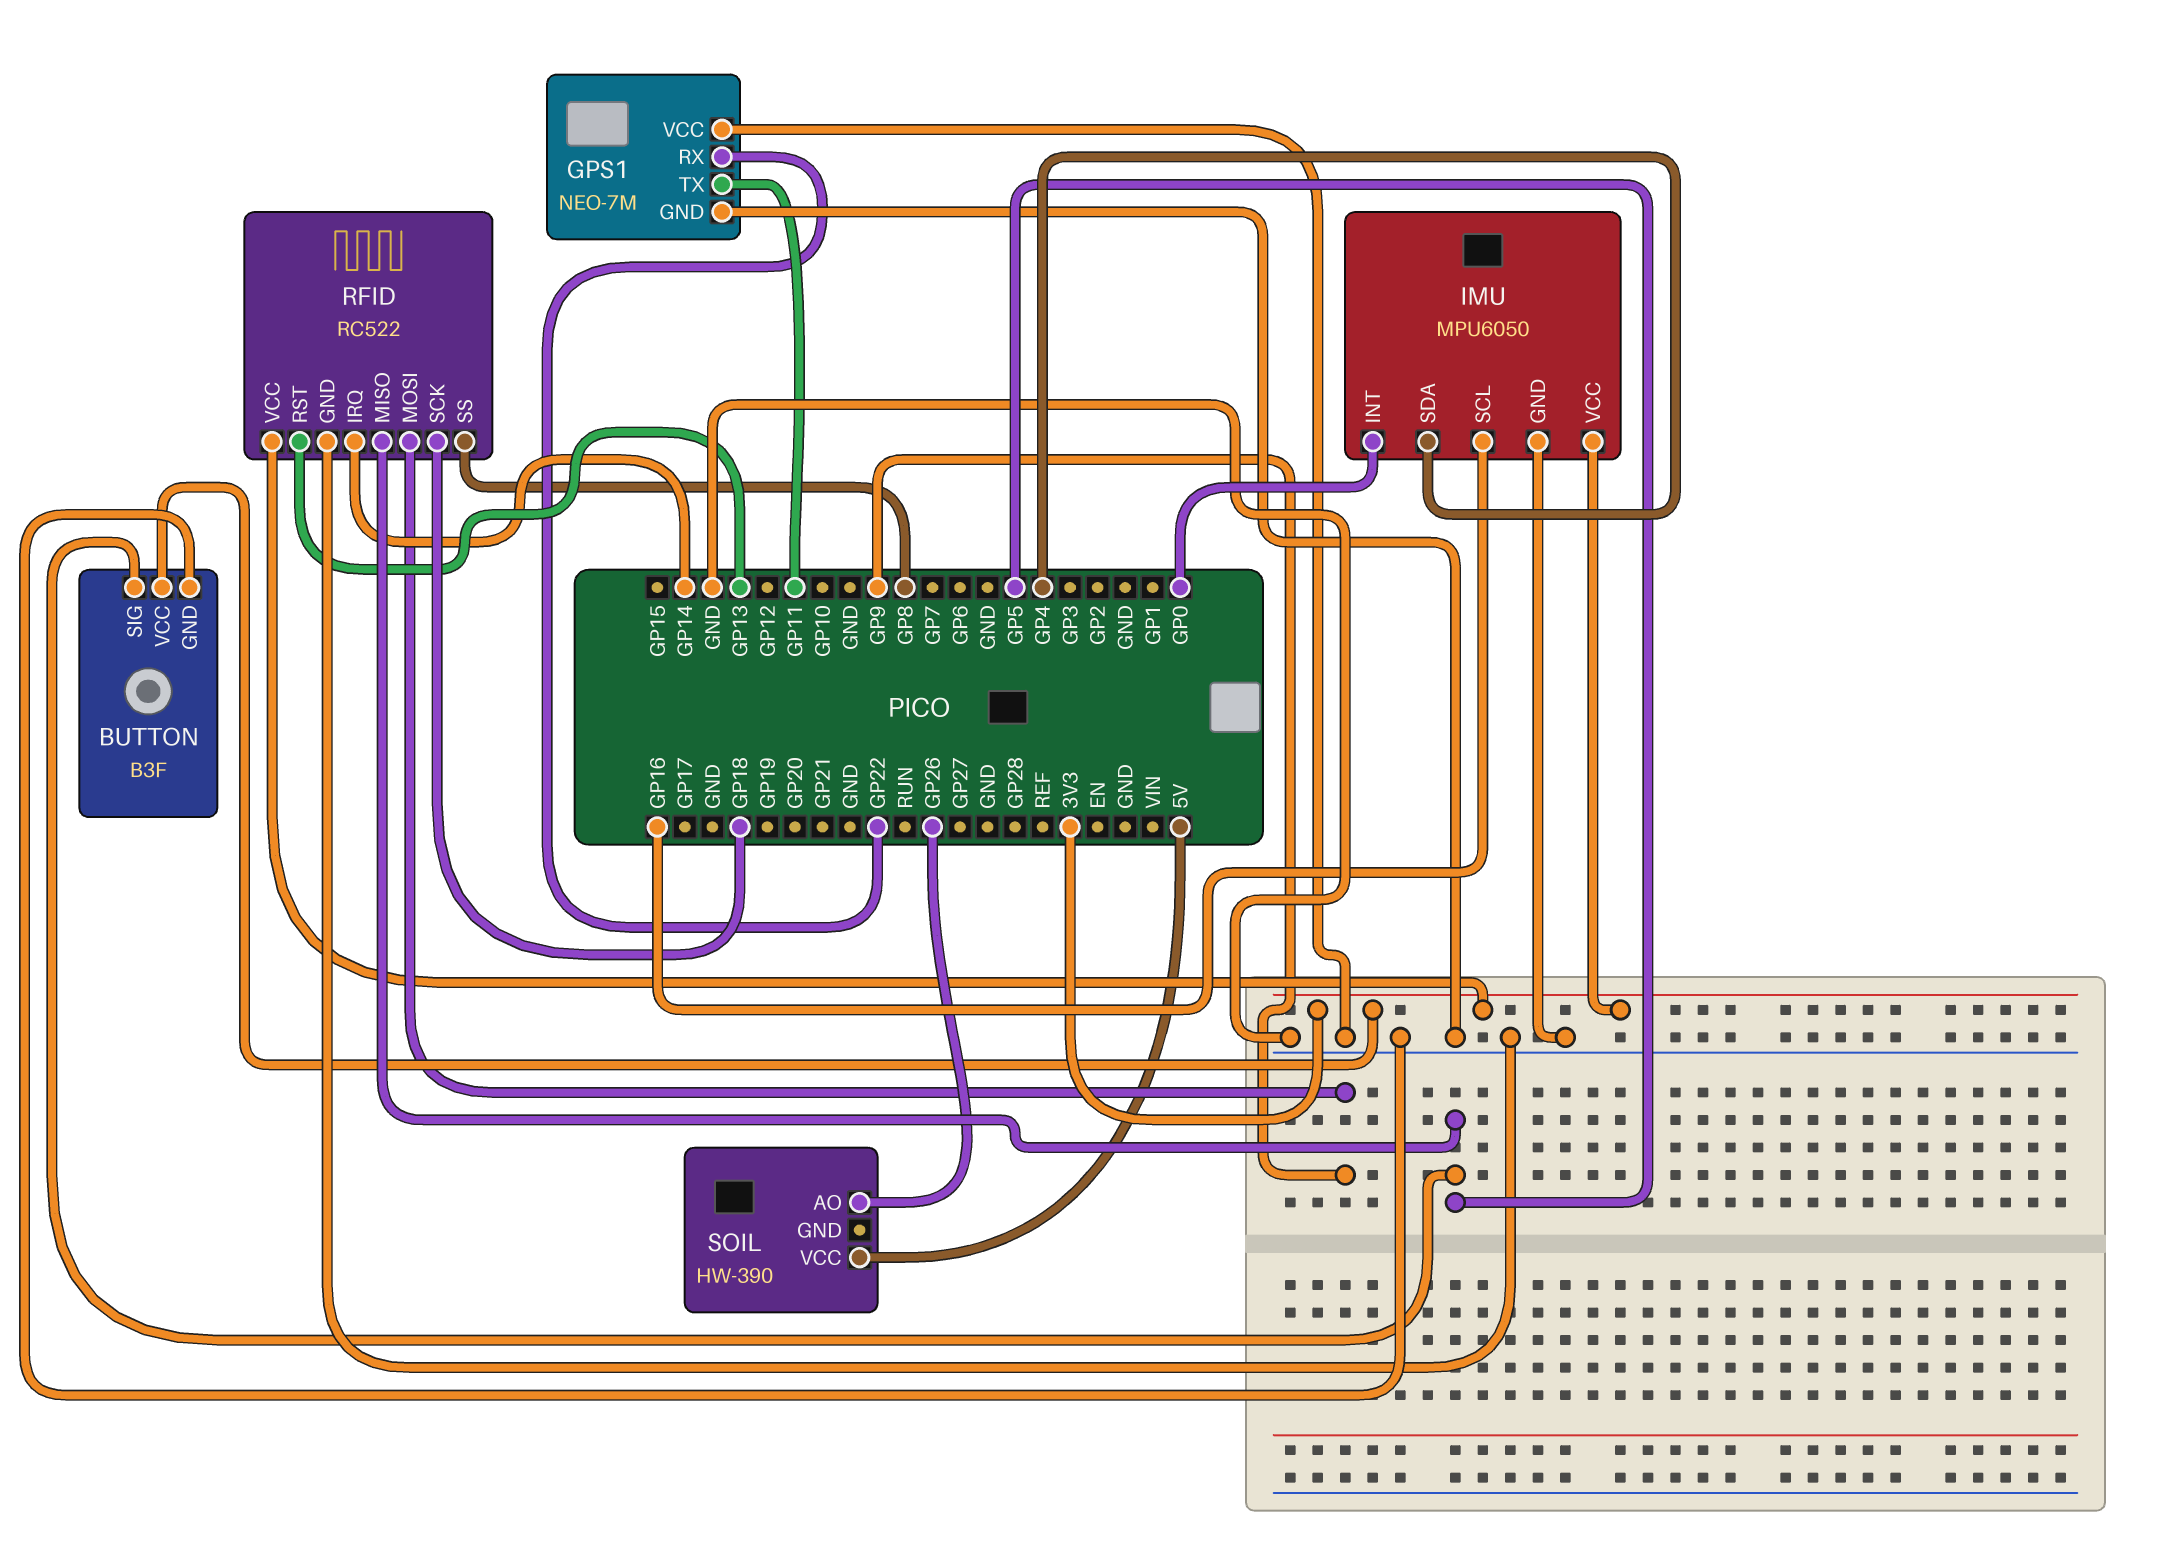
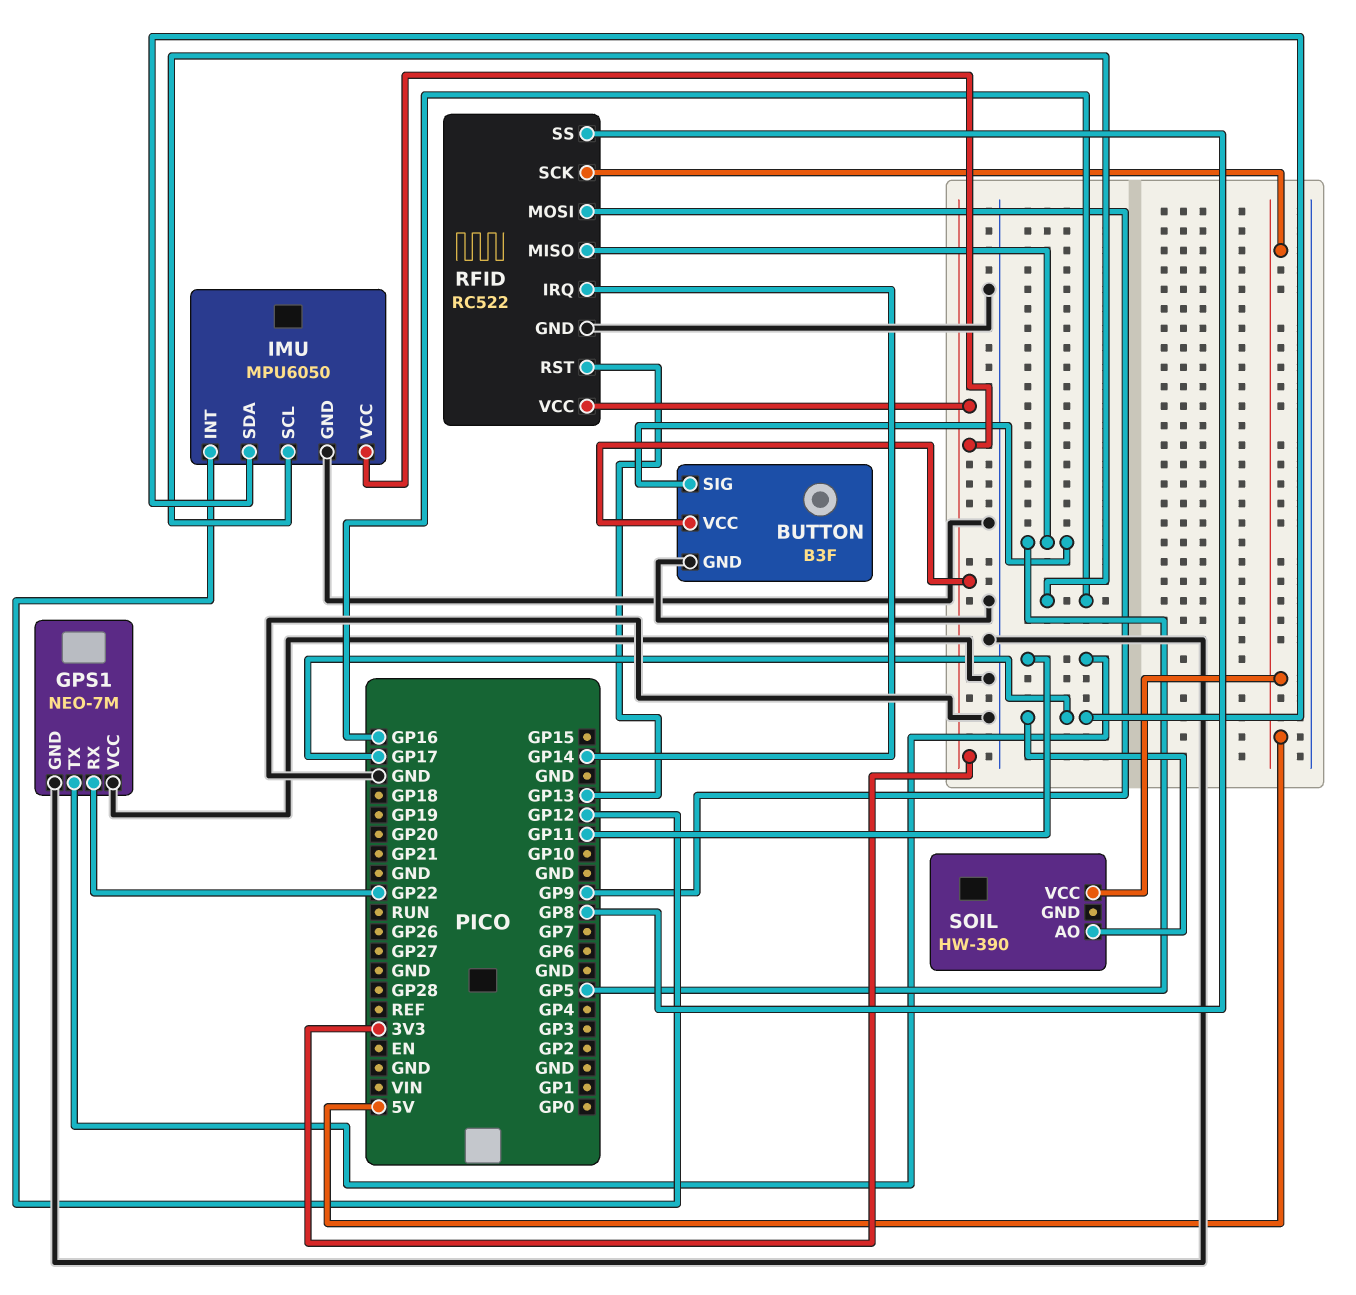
IMU pin INT: GP0 -> GP12
IMU pin SDA: GP4 -> GP17
RFID pin SCK: GP18 -> 5V
SOIL pin AO: GP26 -> GP17

